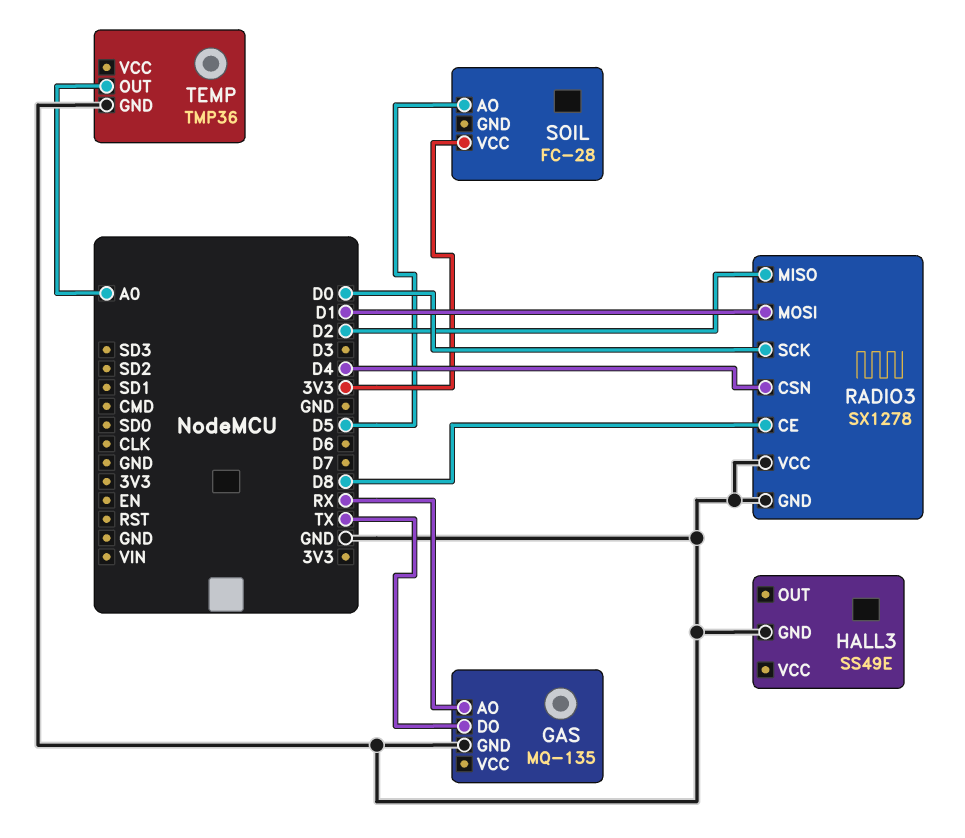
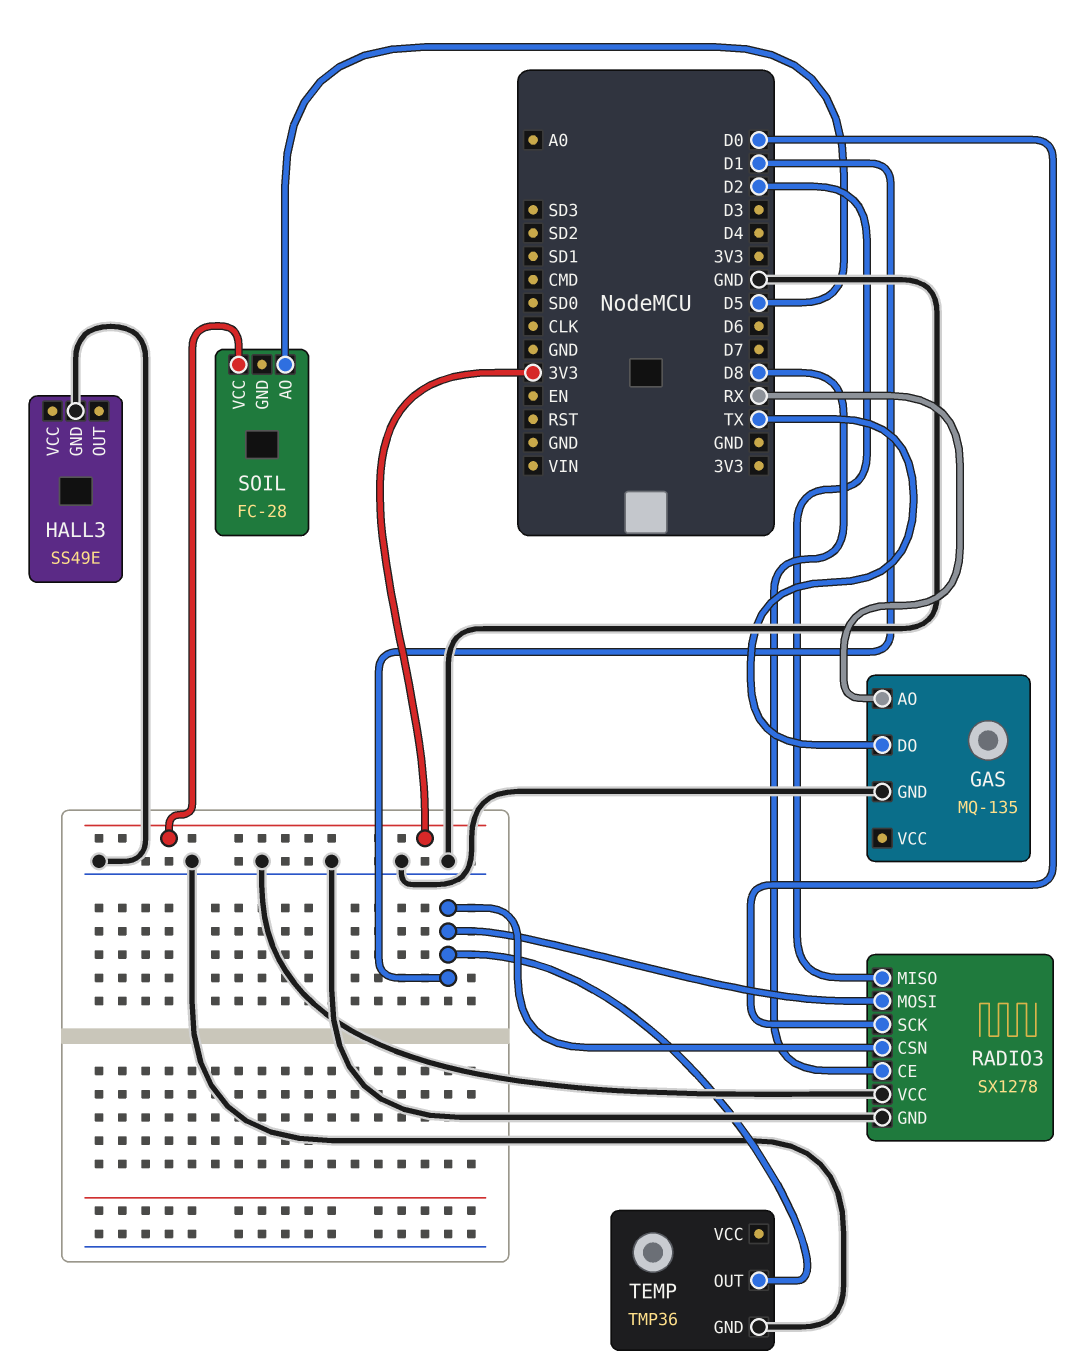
RADIO3 pin CSN: D4 -> D1
TEMP pin OUT: A0 -> D1

